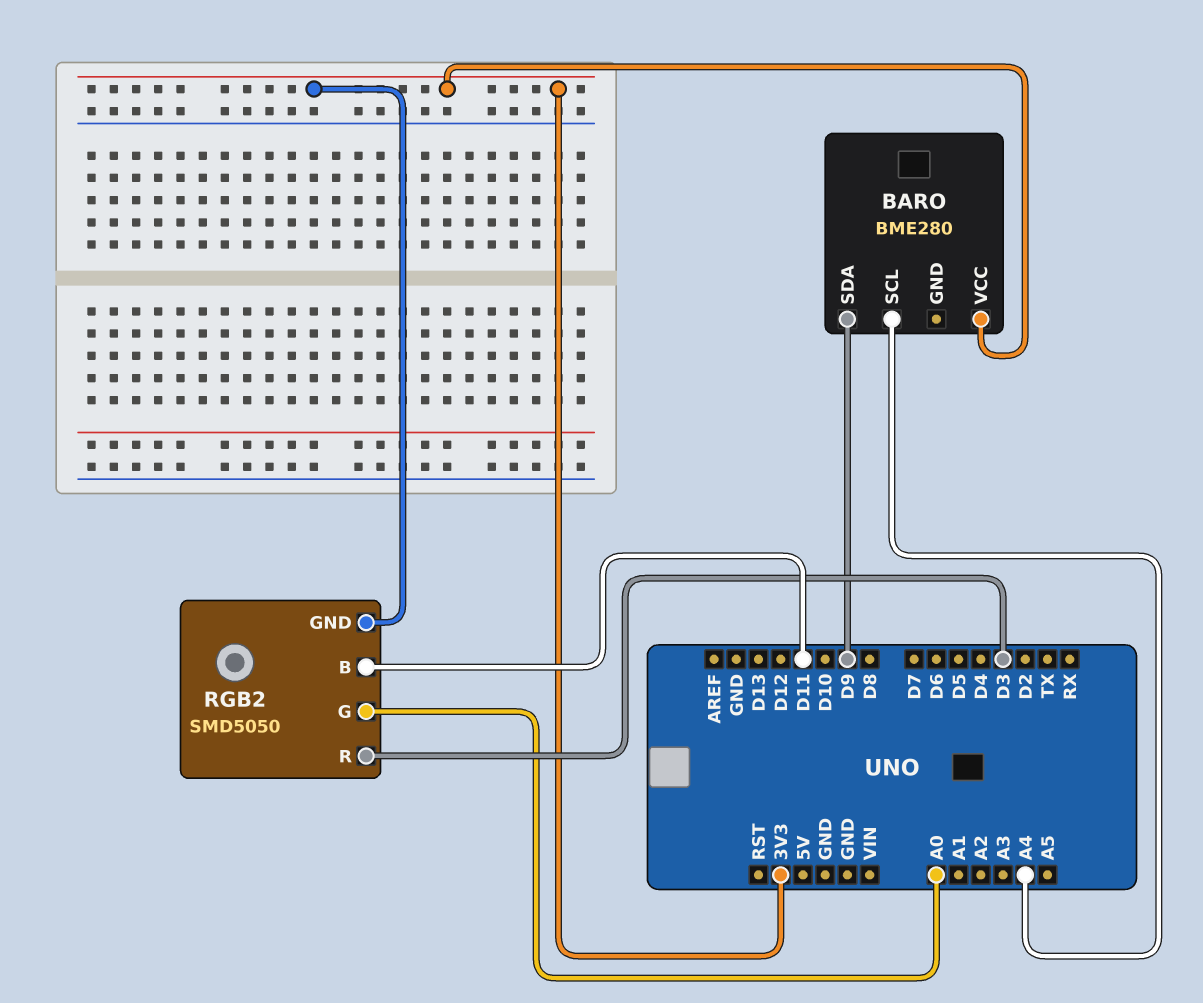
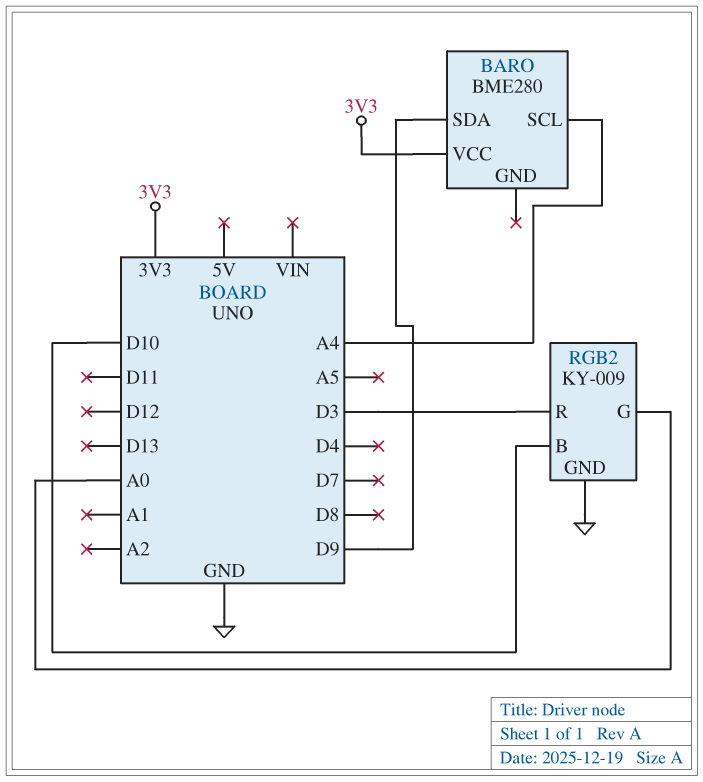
RGB2: SMD5050 -> KY-009
RGB2 pin B: D11 -> D10
RGB2 pin GND: 3V3 -> GND

